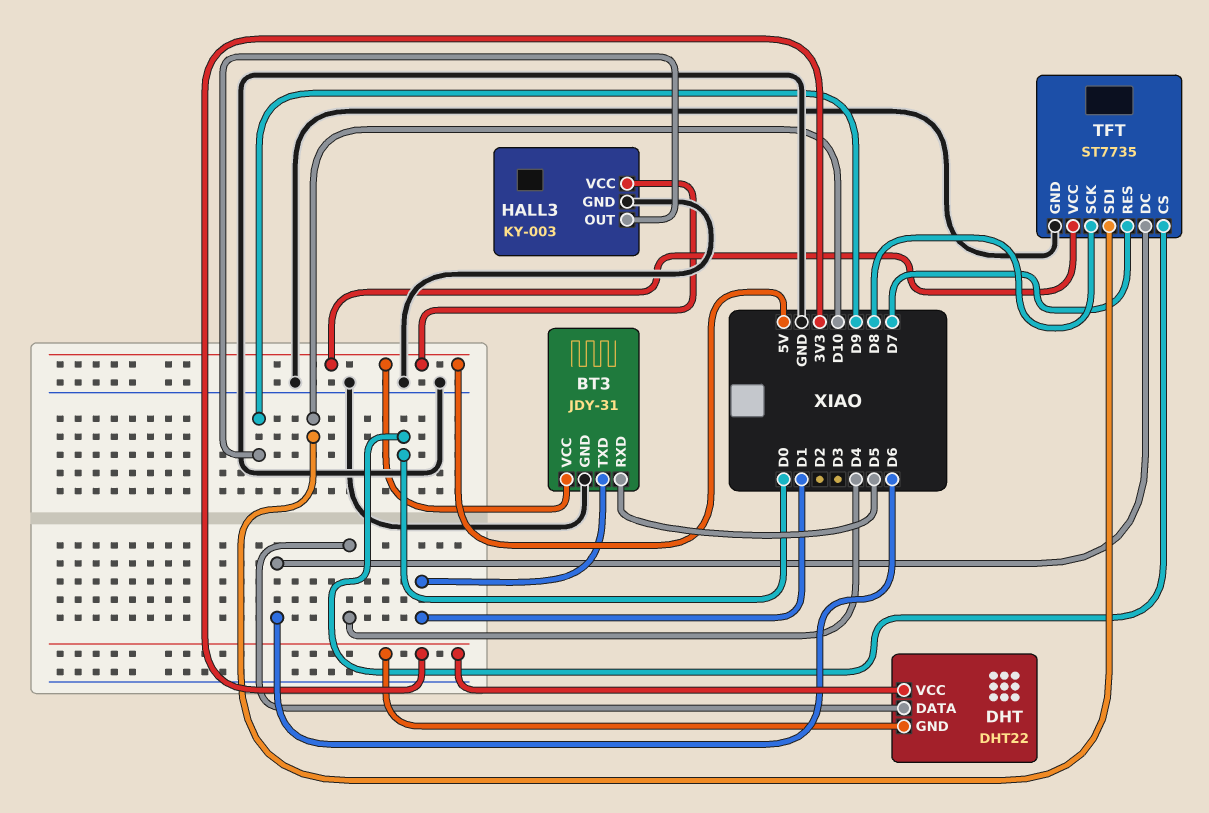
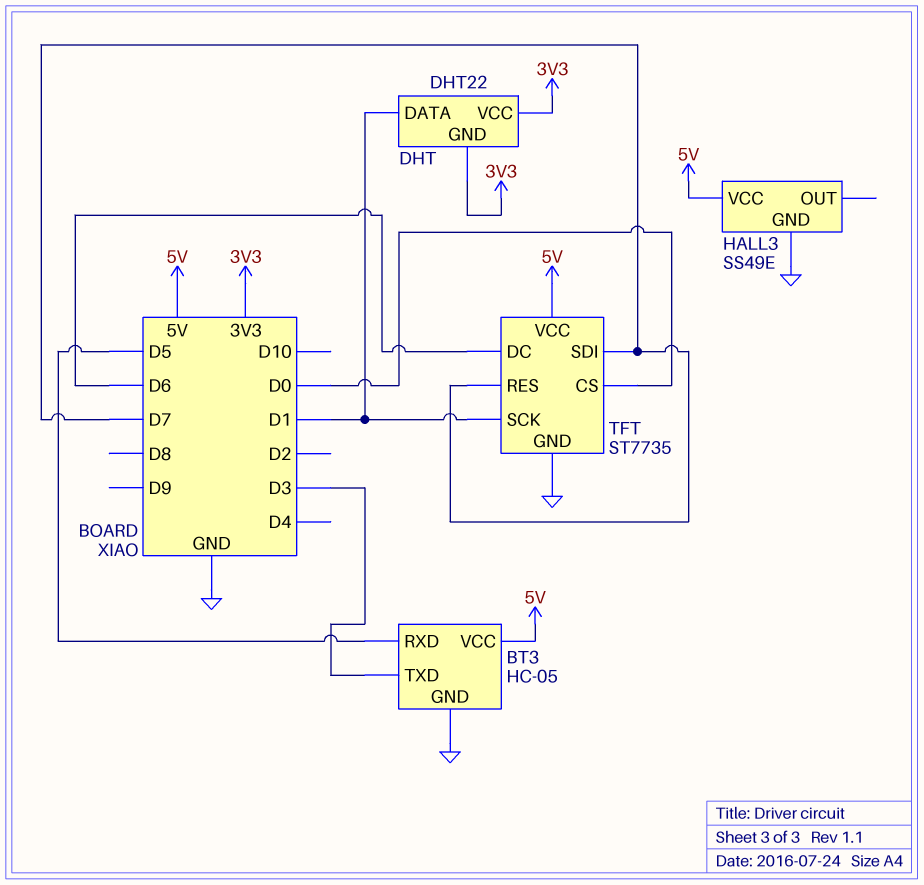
BT3: JDY-31 -> HC-05
BT3 pin TXD: D1 -> D3
DHT pin DATA: D4 -> D1
HALL3: KY-003 -> SS49E
HALL3 pin OUT: D9 -> none
TFT pin SCK: D8 -> D1
TFT pin SDI: D10 -> D7

